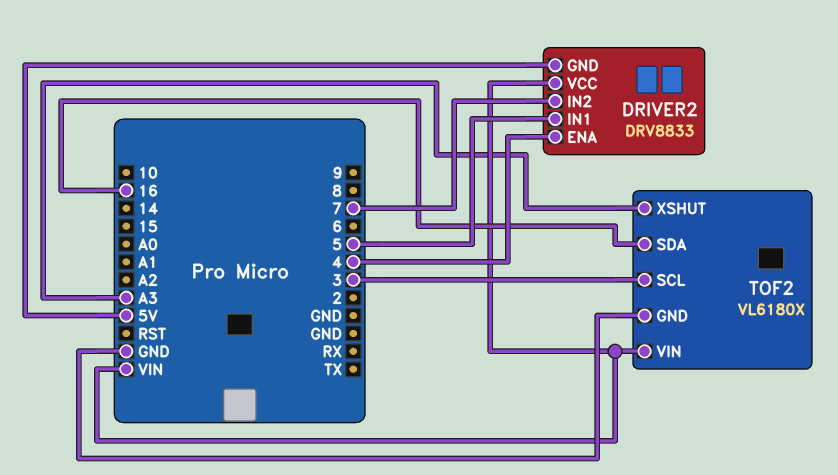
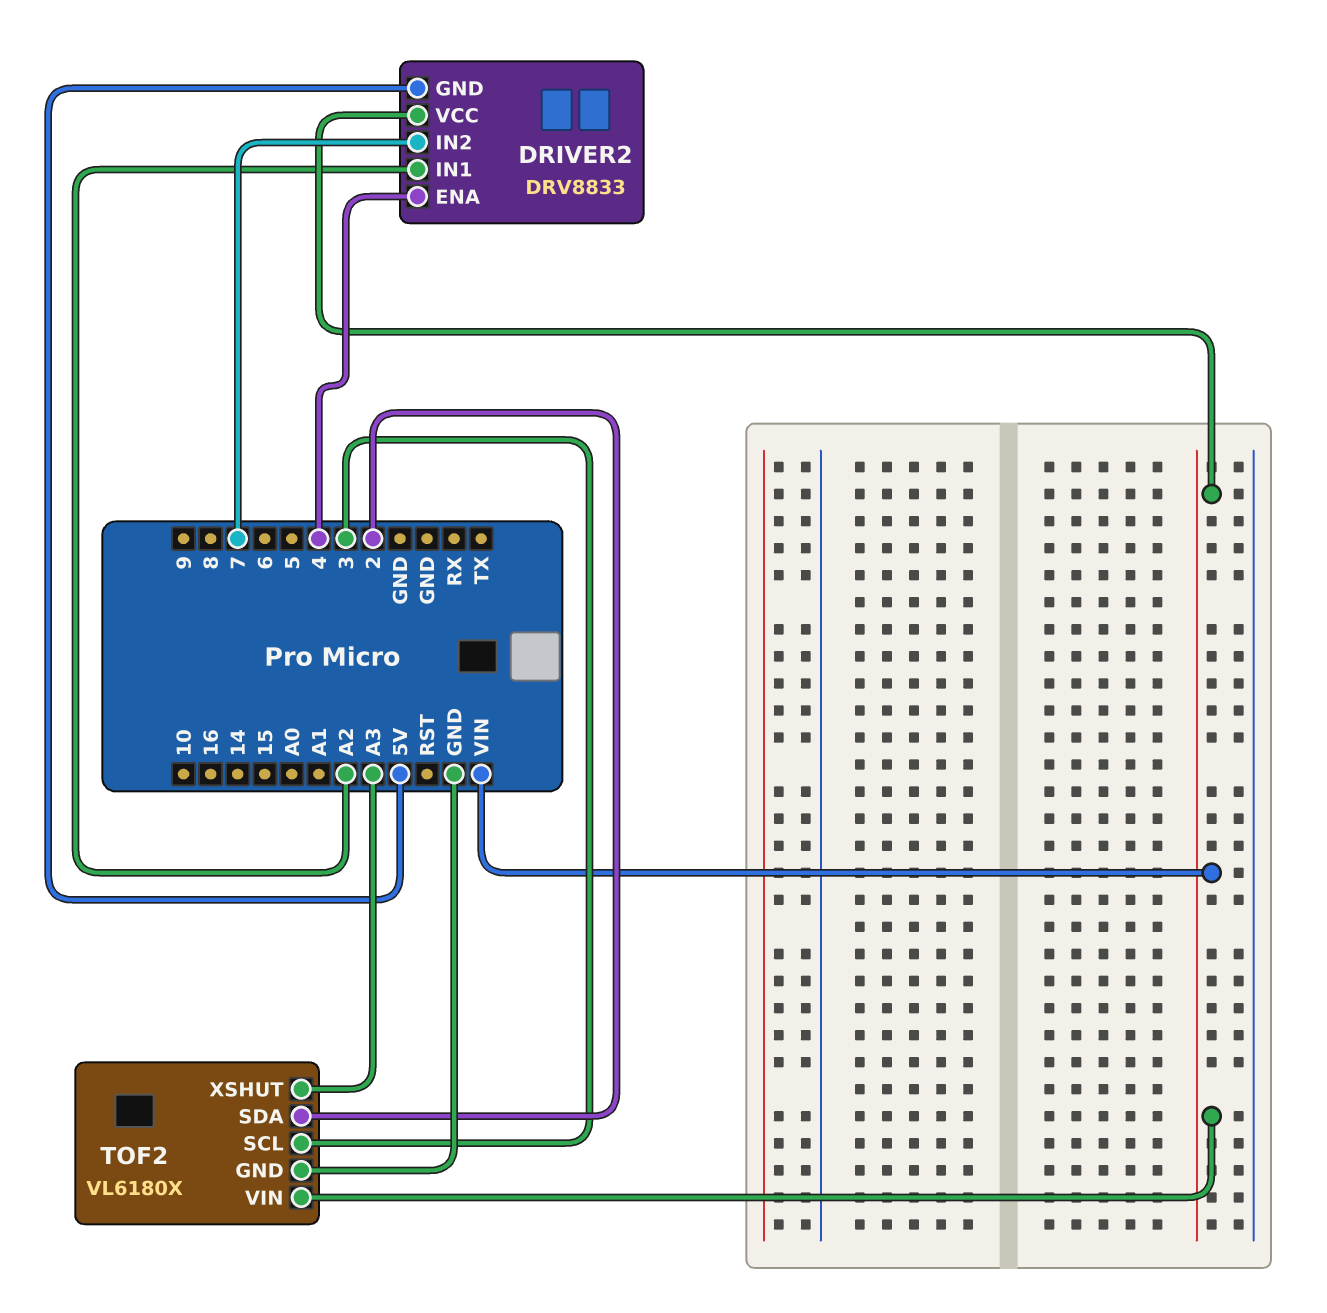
DRIVER2 pin IN1: 5 -> A2
TOF2 pin SDA: 16 -> 2

